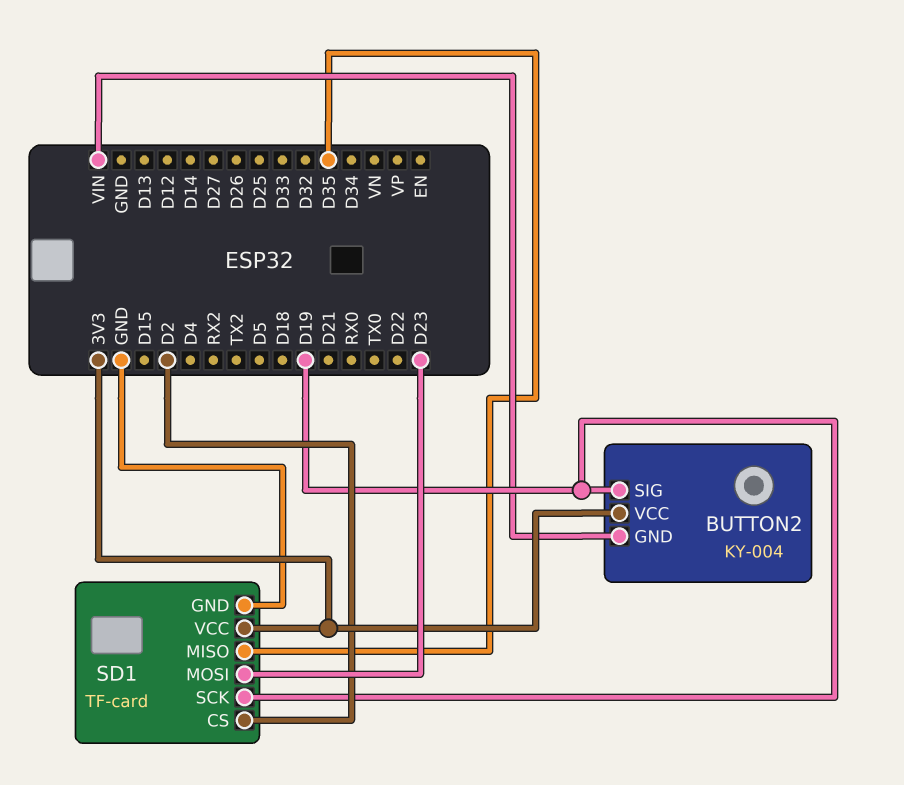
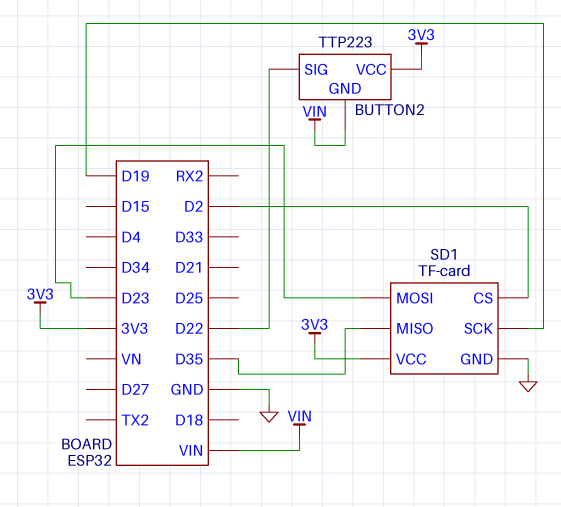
BUTTON2: KY-004 -> TTP223
BUTTON2 pin SIG: D19 -> D22

